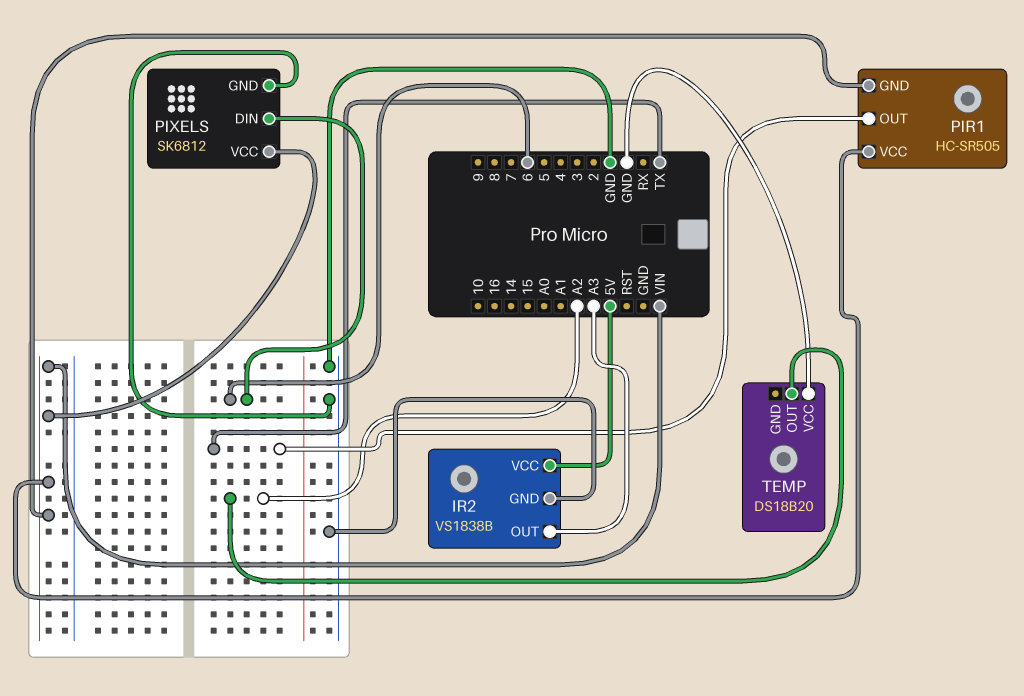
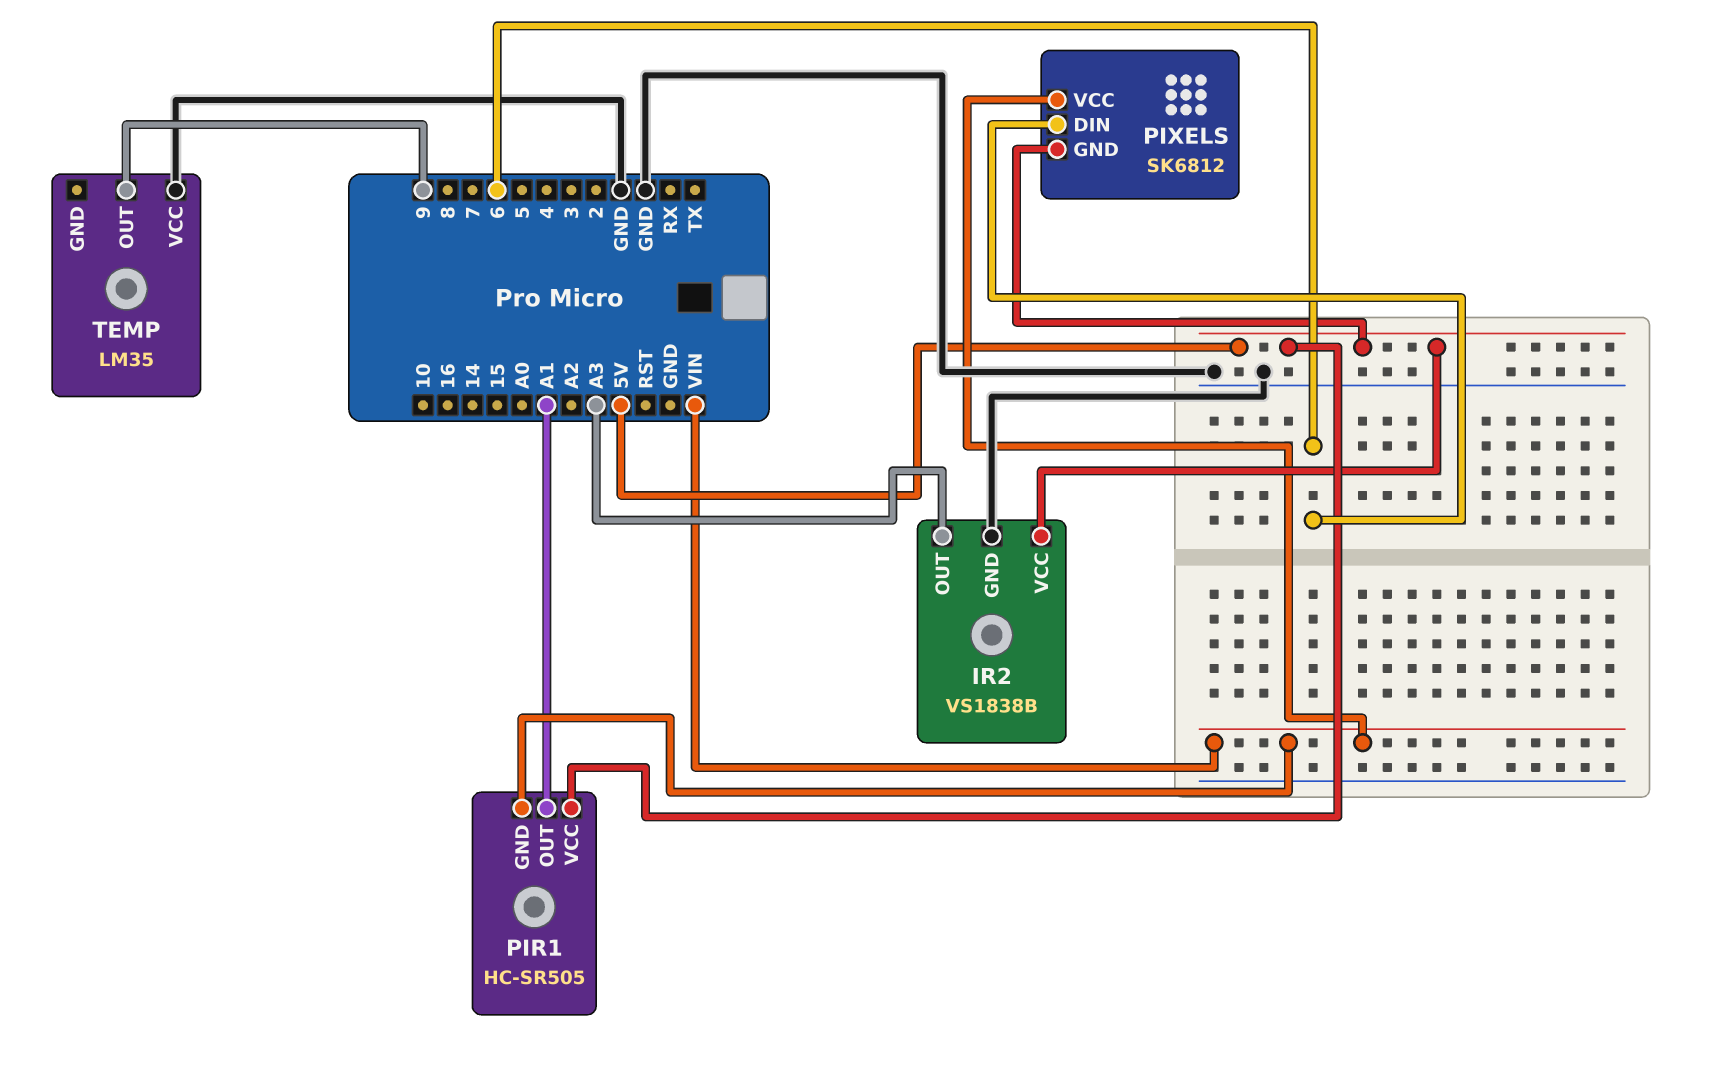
PIR1 pin OUT: TX -> A1
PIR1 pin VCC: VIN -> 5V
PIXELS pin GND: GND -> 5V
TEMP: DS18B20 -> LM35
TEMP pin OUT: A2 -> 9

